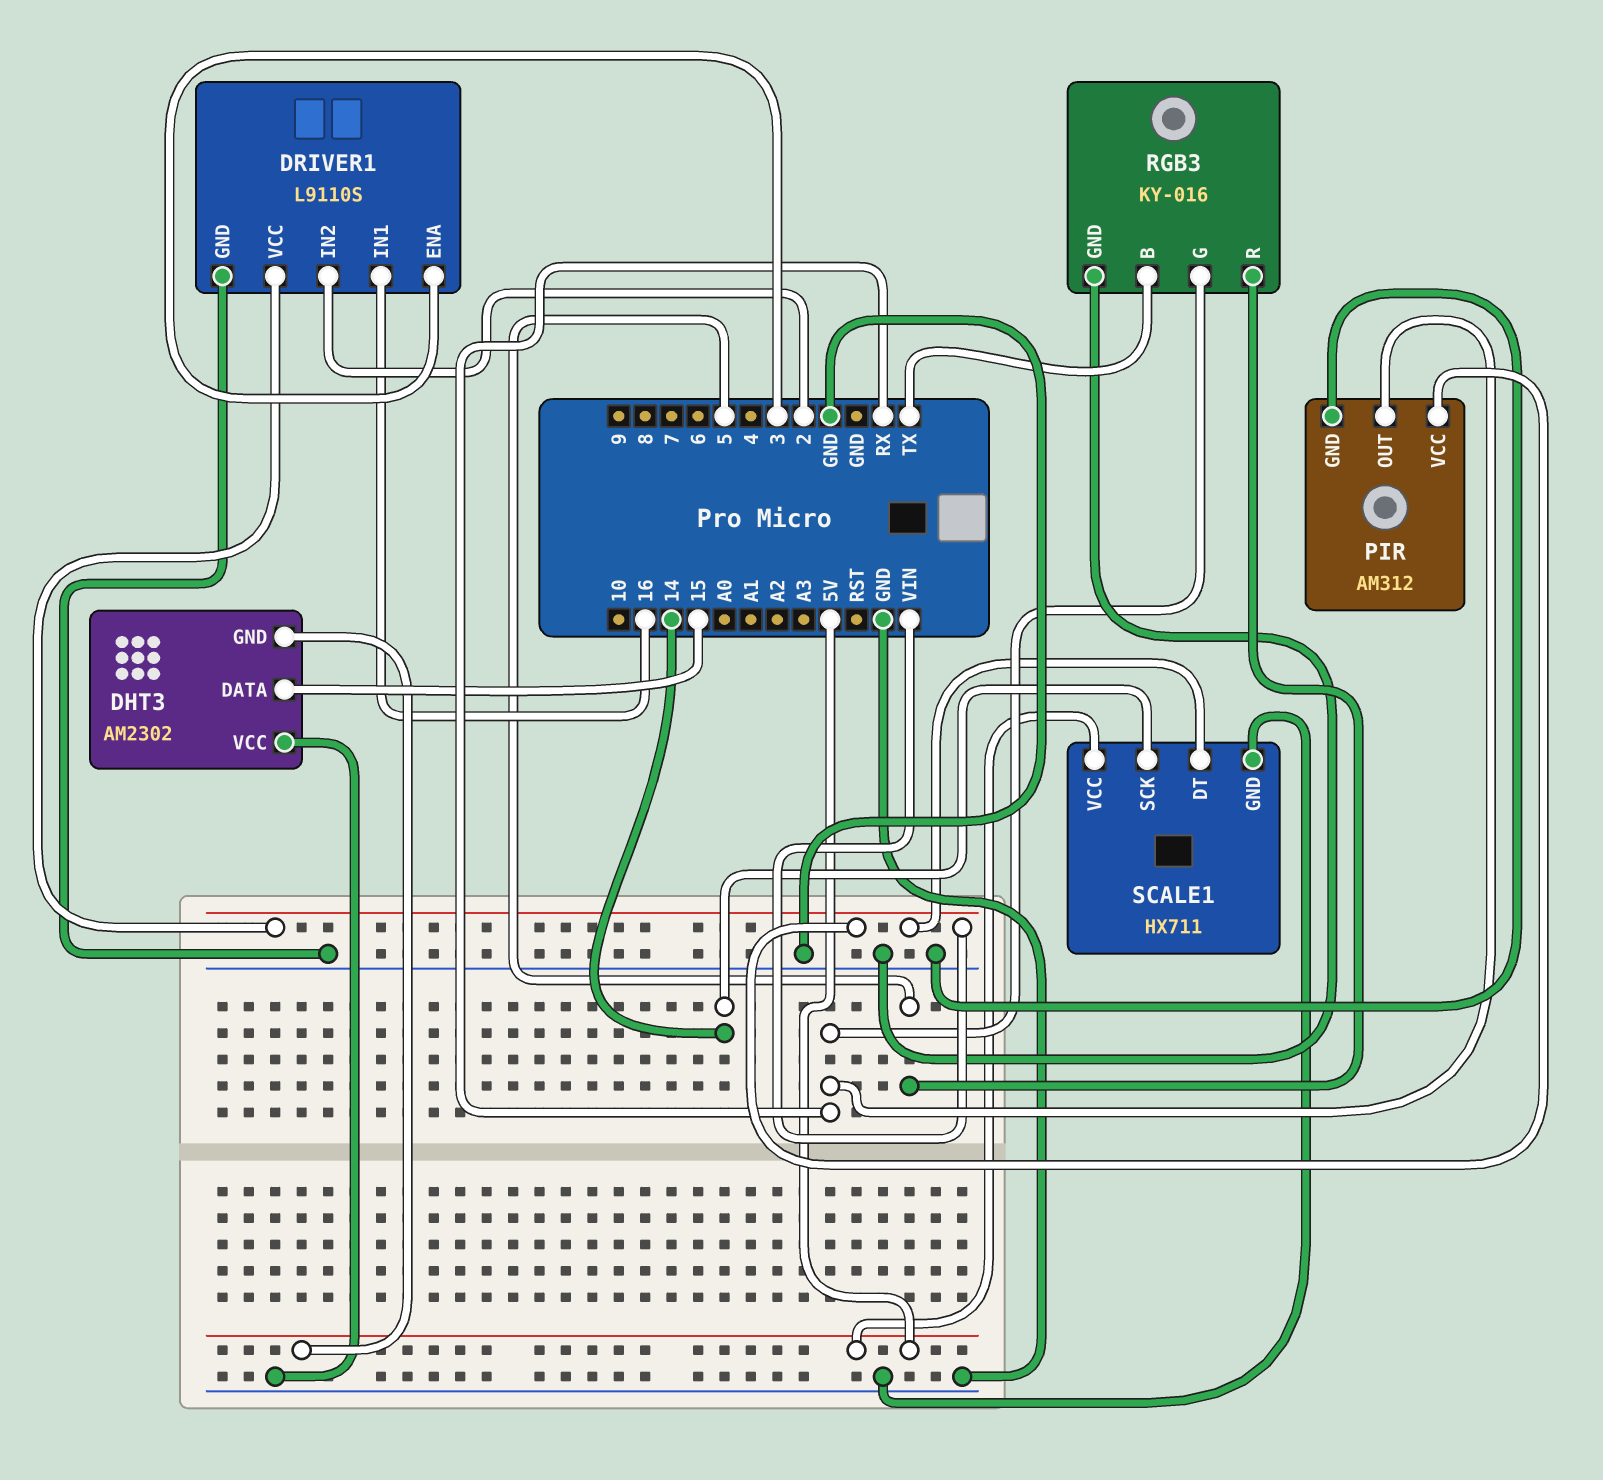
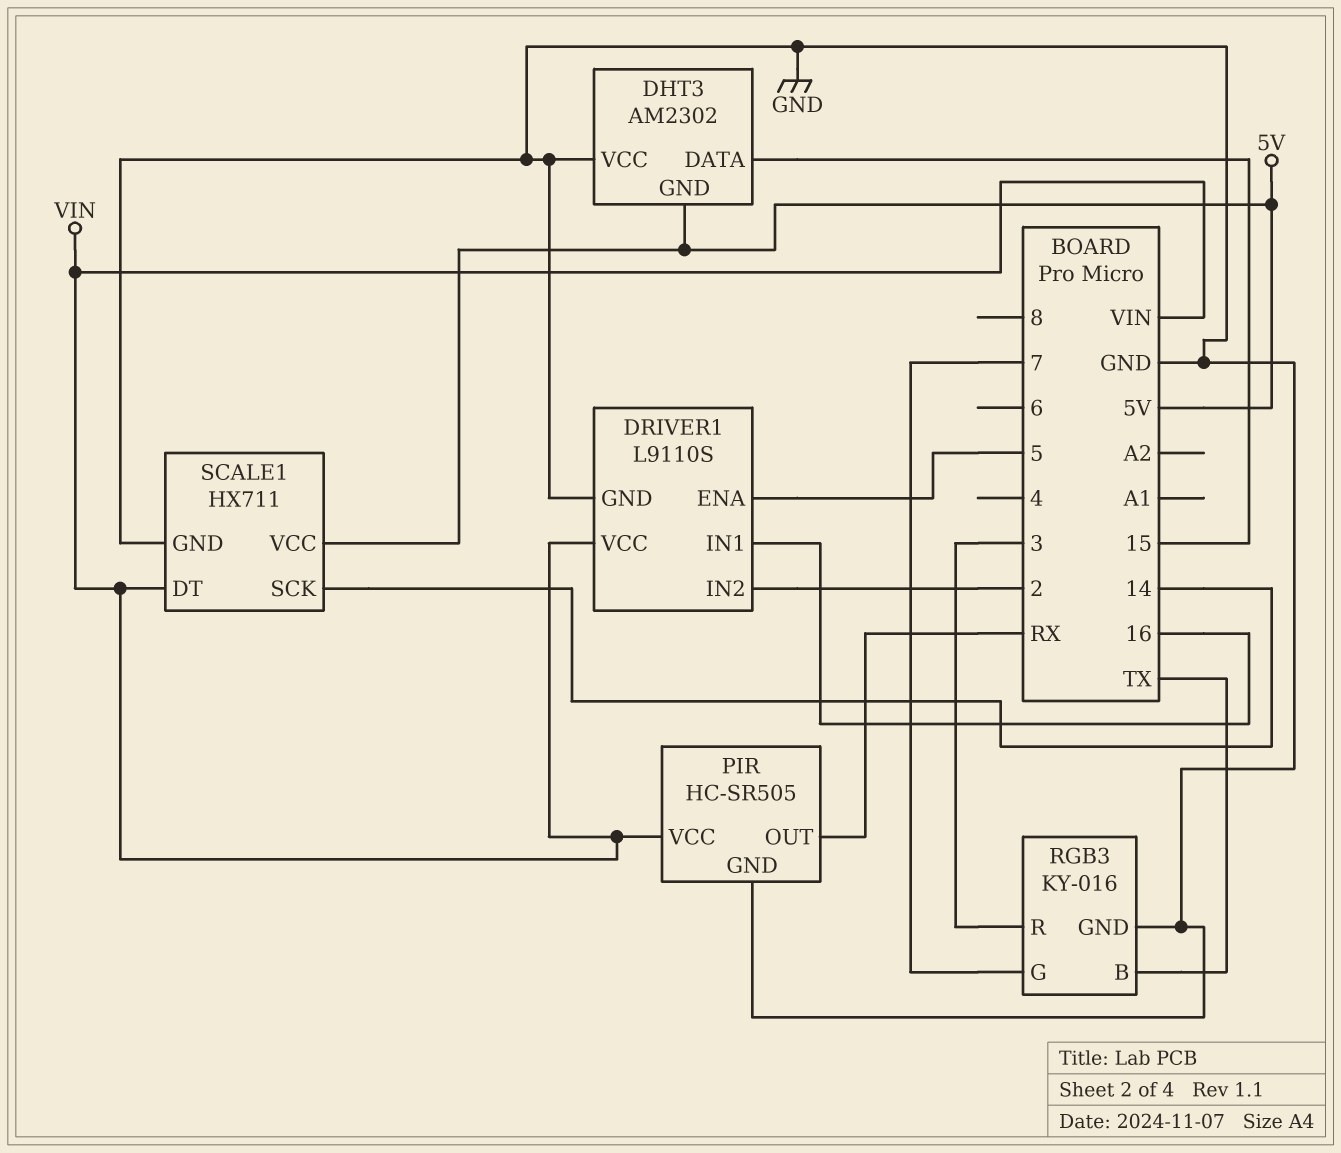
DRIVER1 pin ENA: 3 -> 5
PIR: AM312 -> HC-SR505
RGB3 pin G: RX -> 7
RGB3 pin R: 5 -> 3

